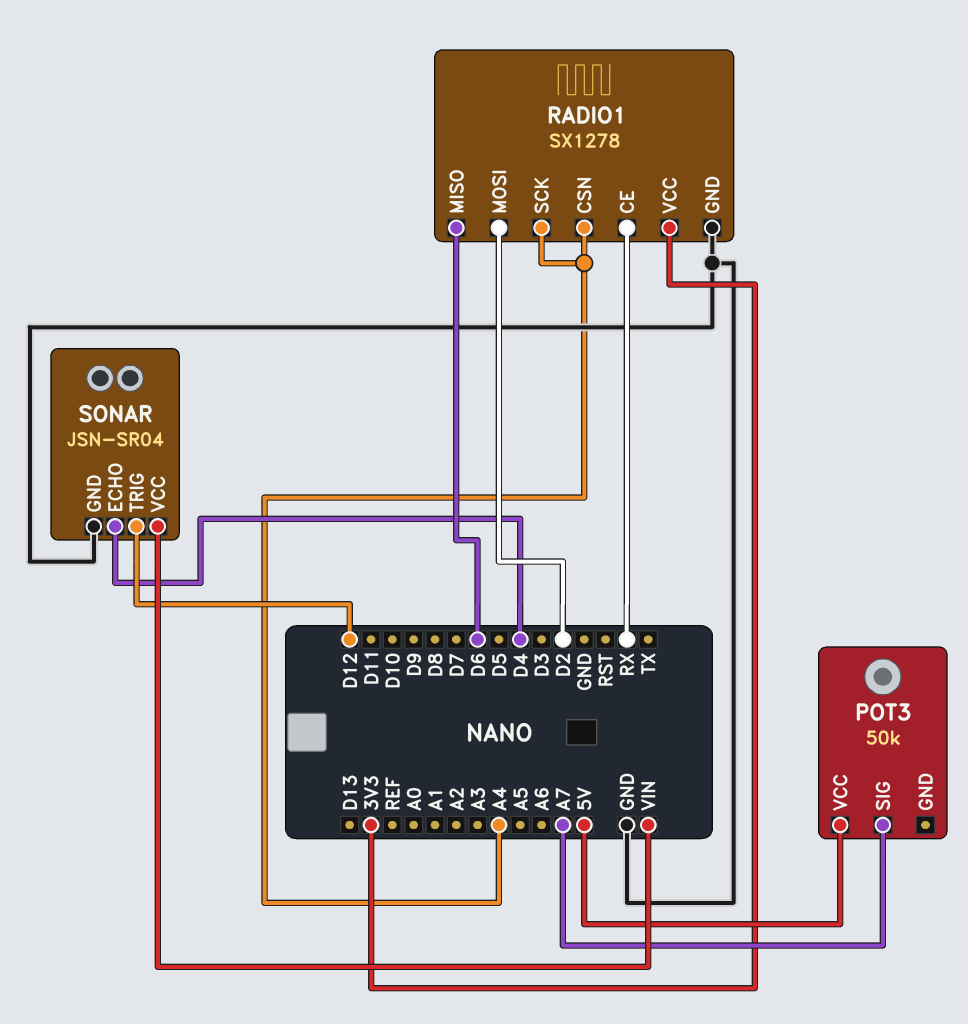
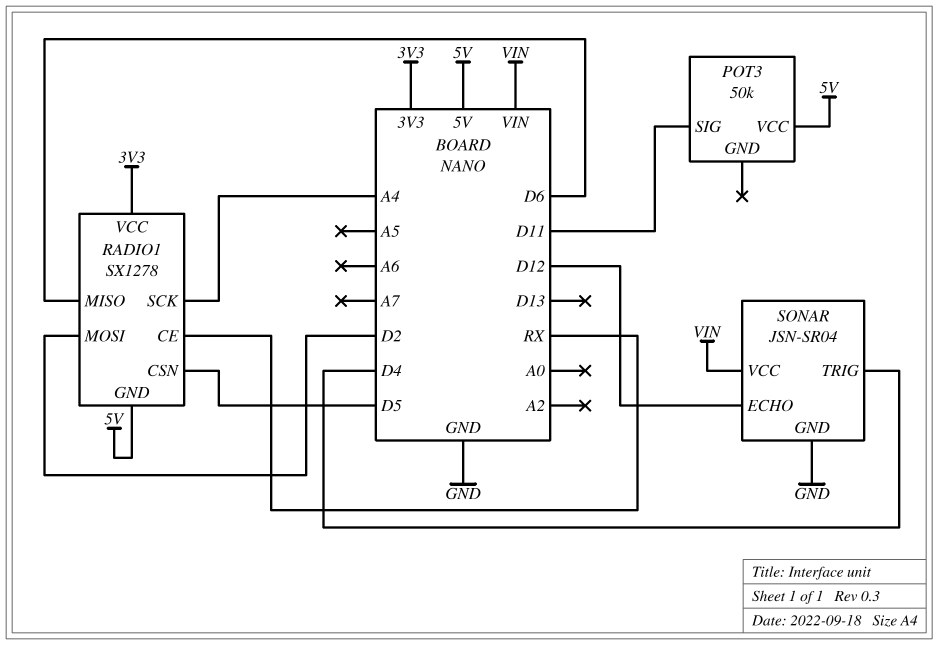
POT3 pin SIG: A7 -> D11
RADIO1 pin CSN: A4 -> D5
RADIO1 pin GND: GND -> 5V
SONAR pin ECHO: D4 -> D12
SONAR pin TRIG: D12 -> D4

